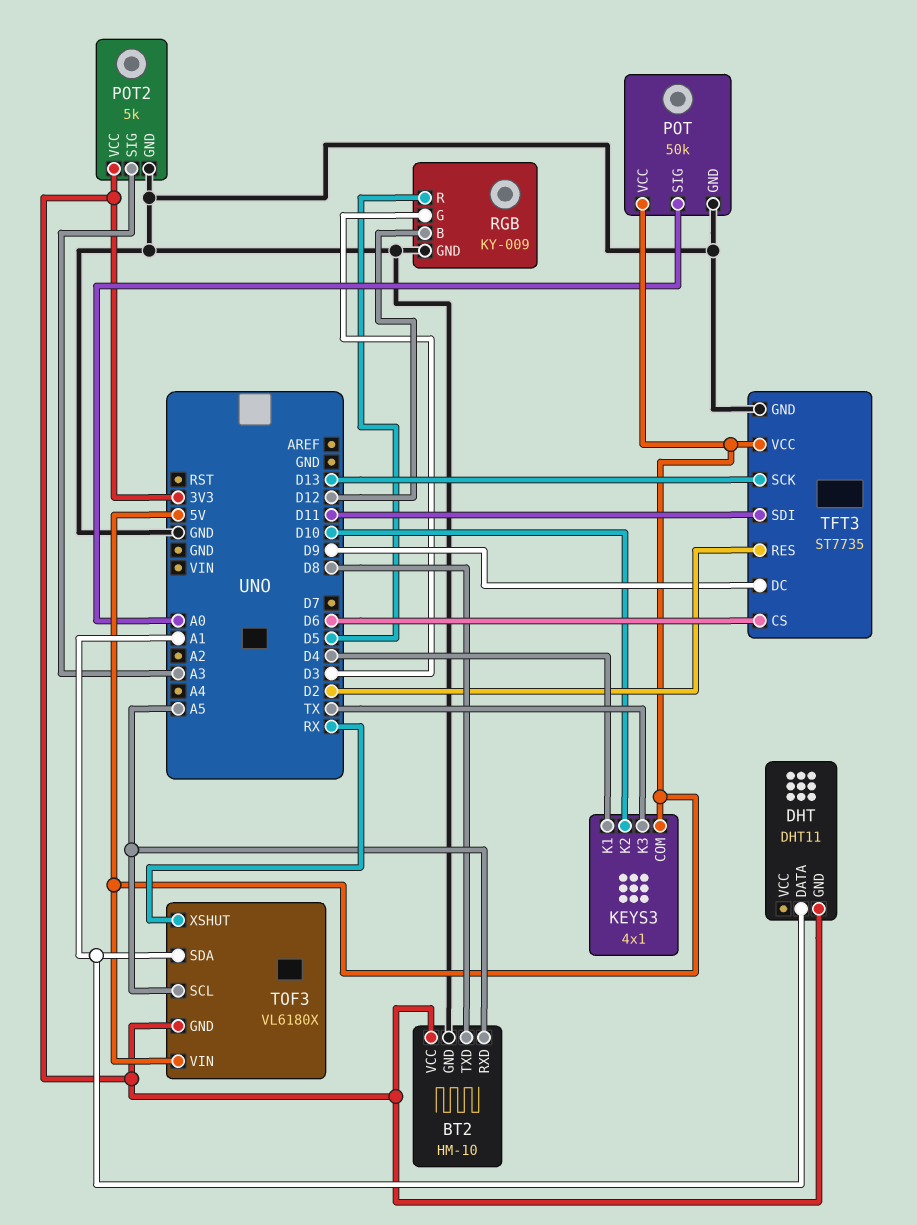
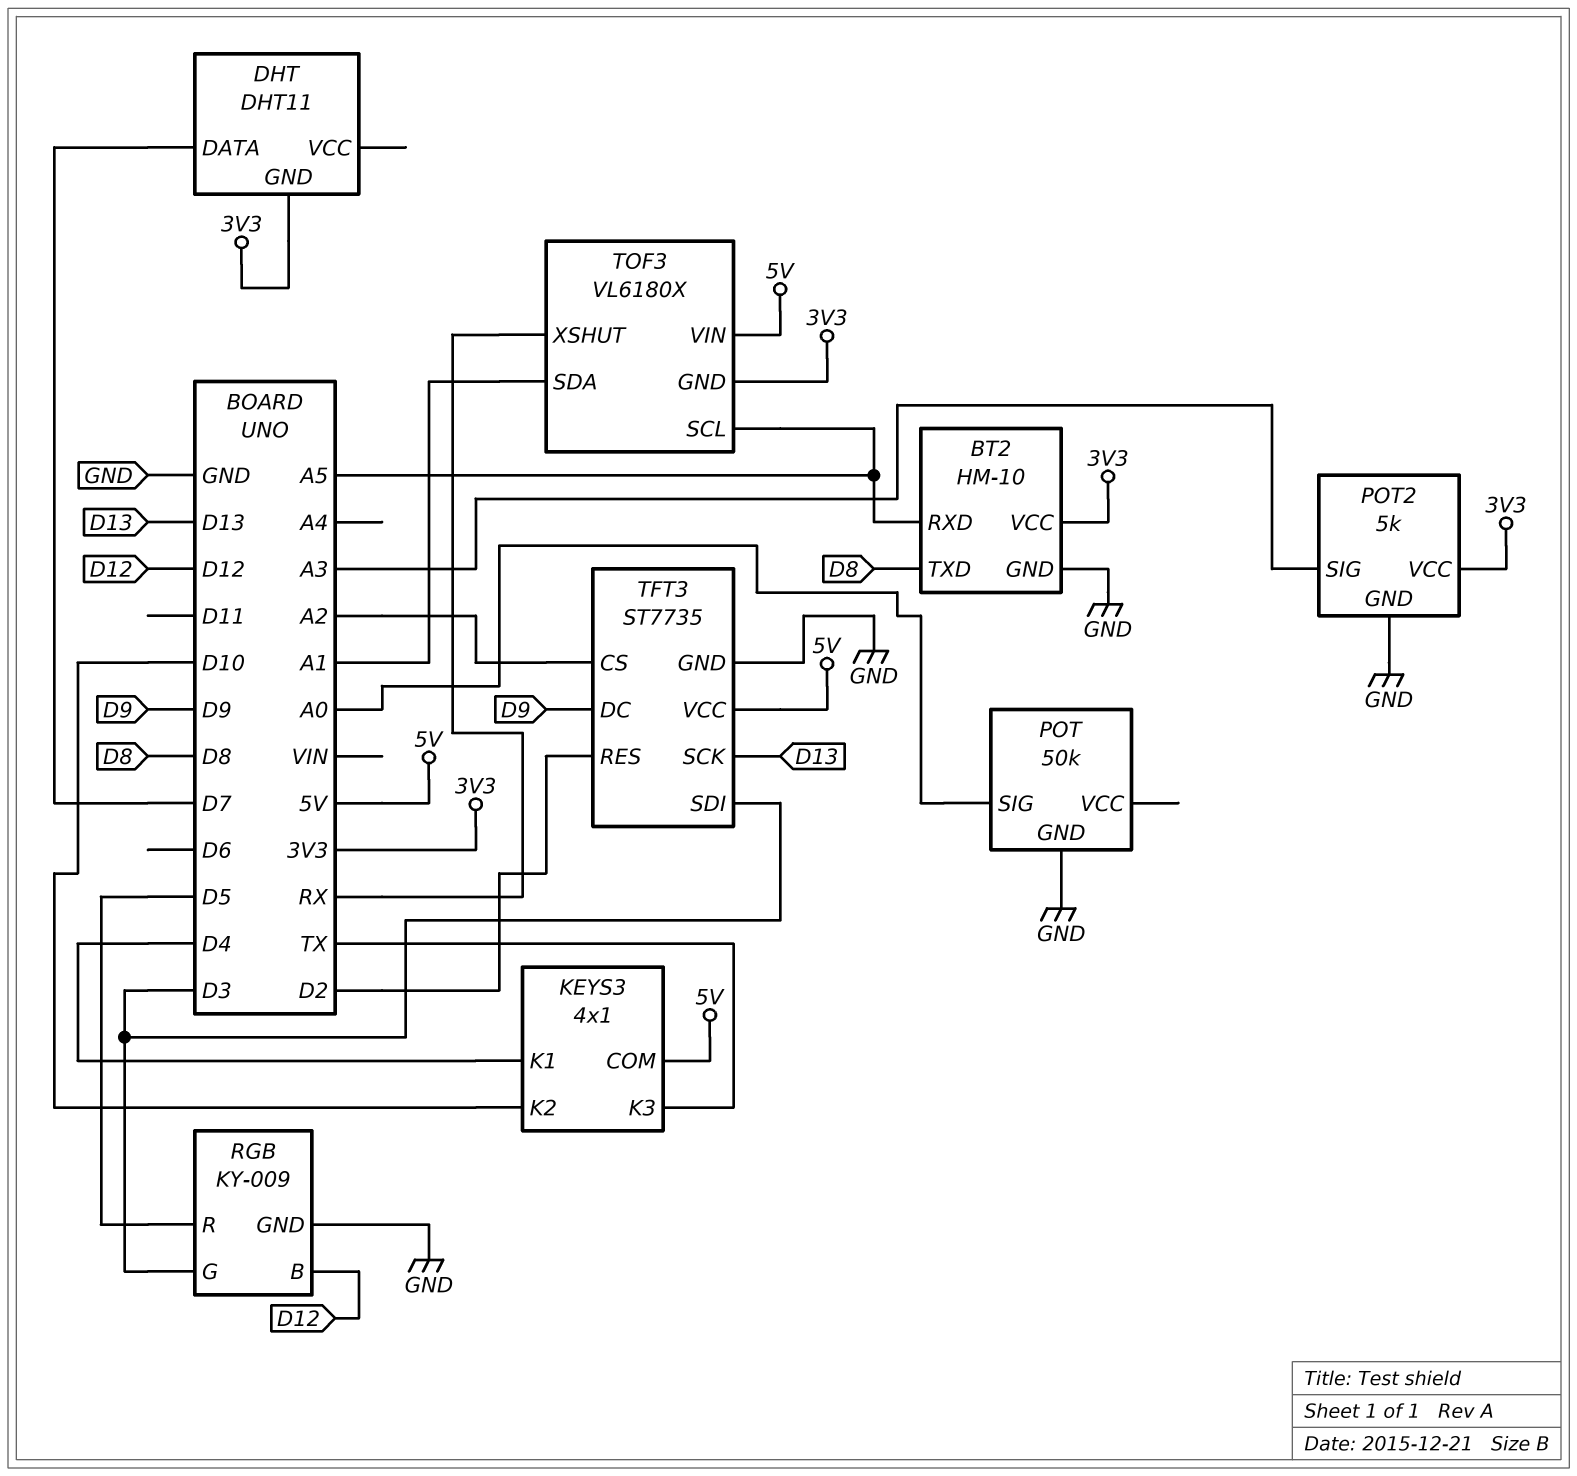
DHT pin DATA: A1 -> D7
POT pin VCC: 5V -> none
TFT3 pin CS: D6 -> A2
TFT3 pin SDI: D11 -> D3

